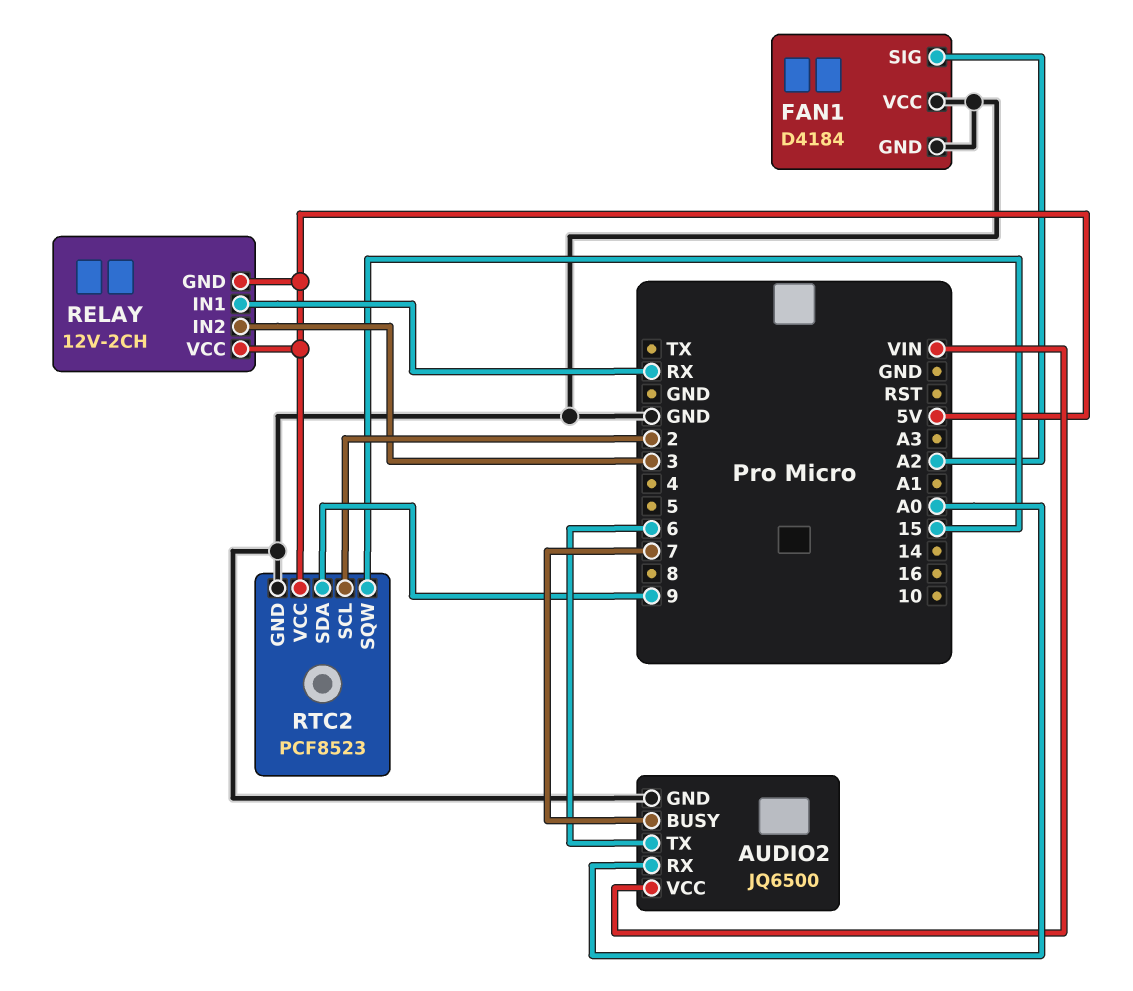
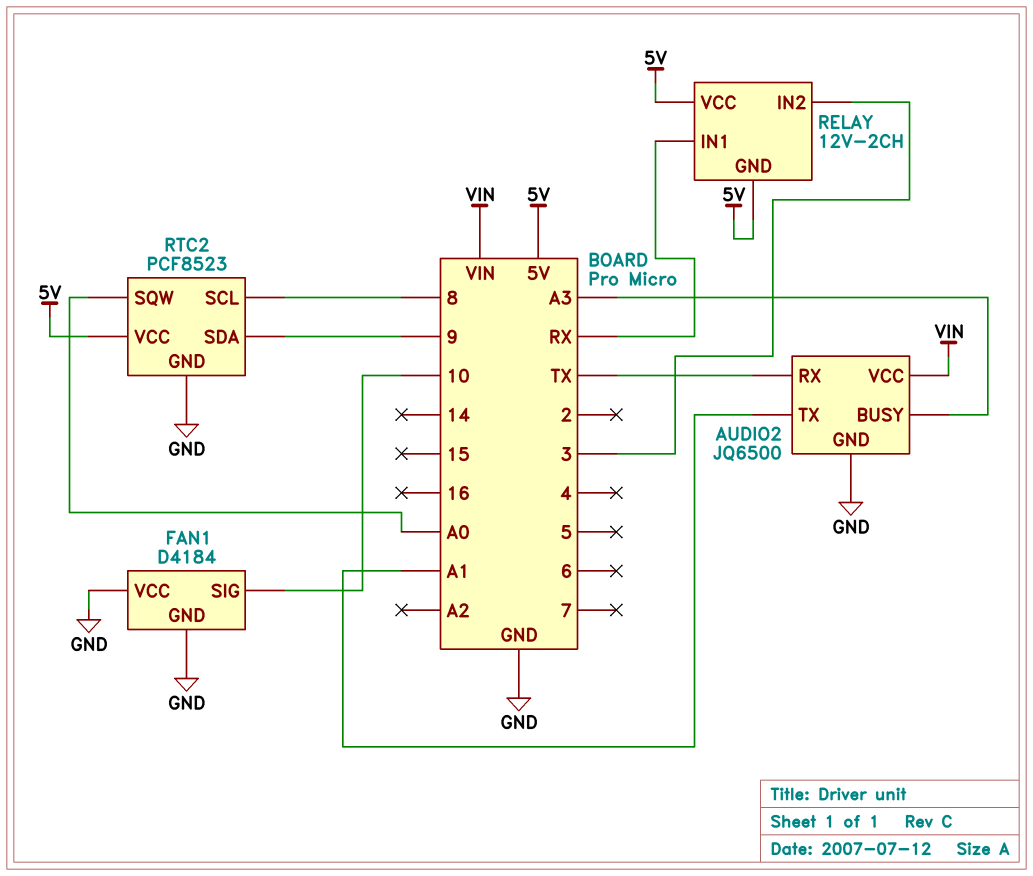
AUDIO2 pin BUSY: 7 -> A3
AUDIO2 pin RX: A0 -> TX
AUDIO2 pin TX: 6 -> A1
FAN1 pin SIG: A2 -> 10
RTC2 pin SCL: 2 -> 8
RTC2 pin SQW: 15 -> A0

